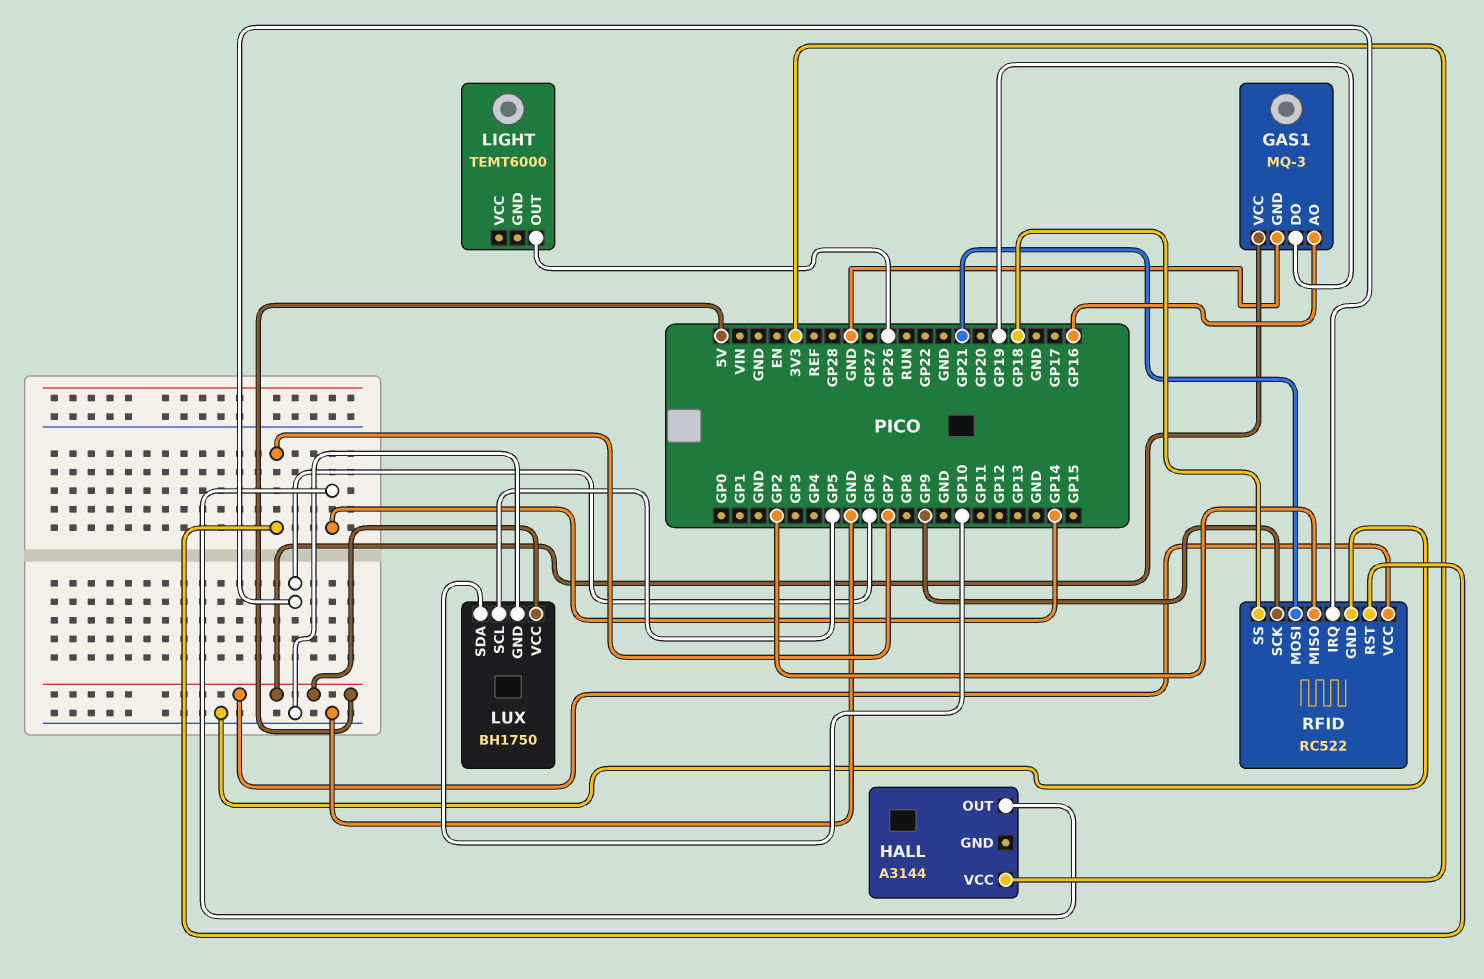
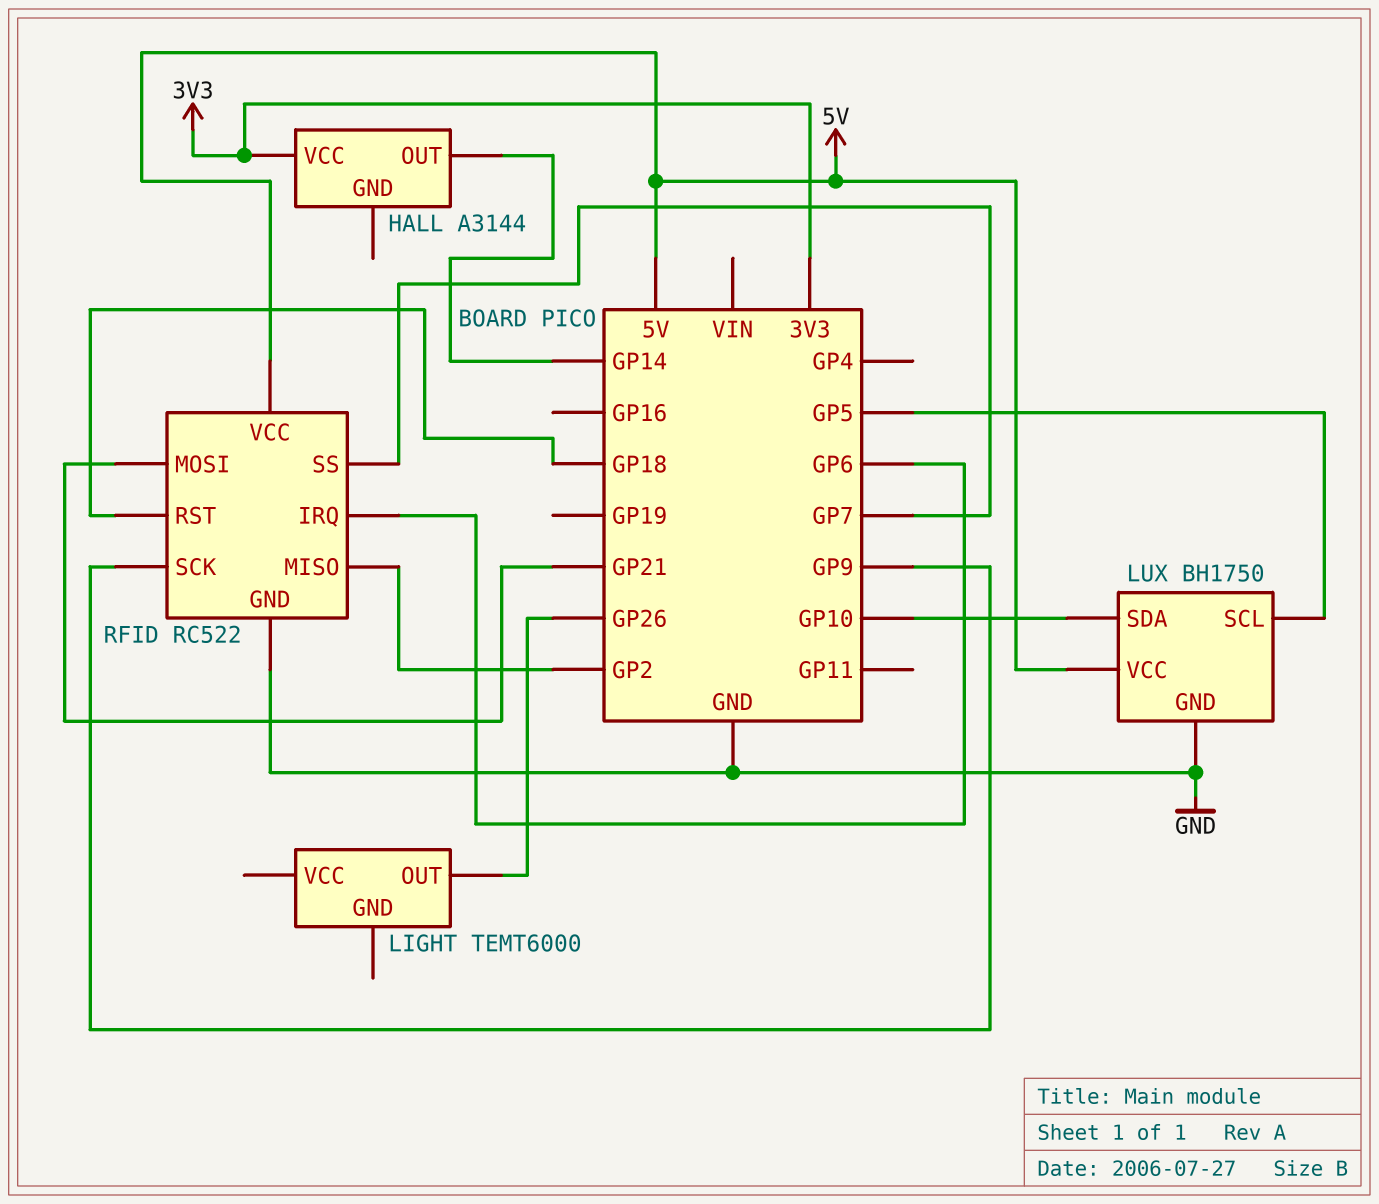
GAS1: MQ-3 -> none
GAS1 pin AO: GP16 -> none
GAS1 pin DO: GP19 -> none
GAS1 pin GND: GND -> none
GAS1 pin VCC: 5V -> none
RFID pin RST: GP7 -> GP18
RFID pin SS: GP18 -> GP7

